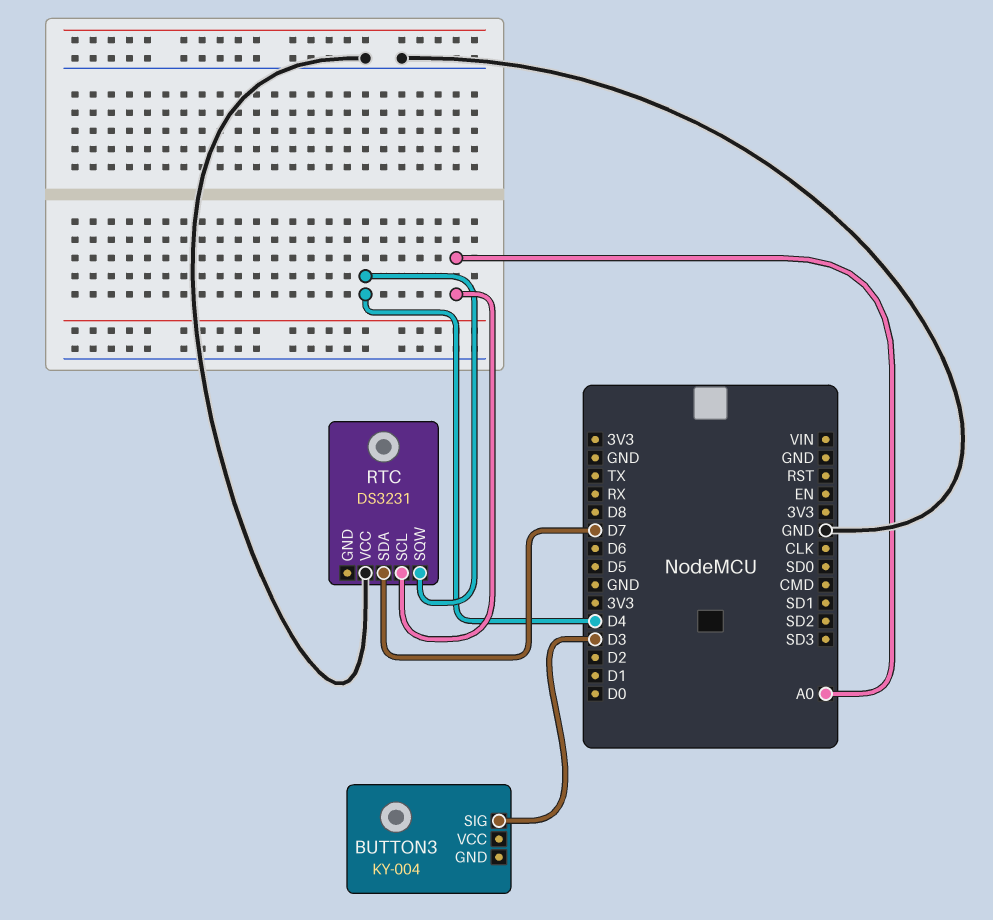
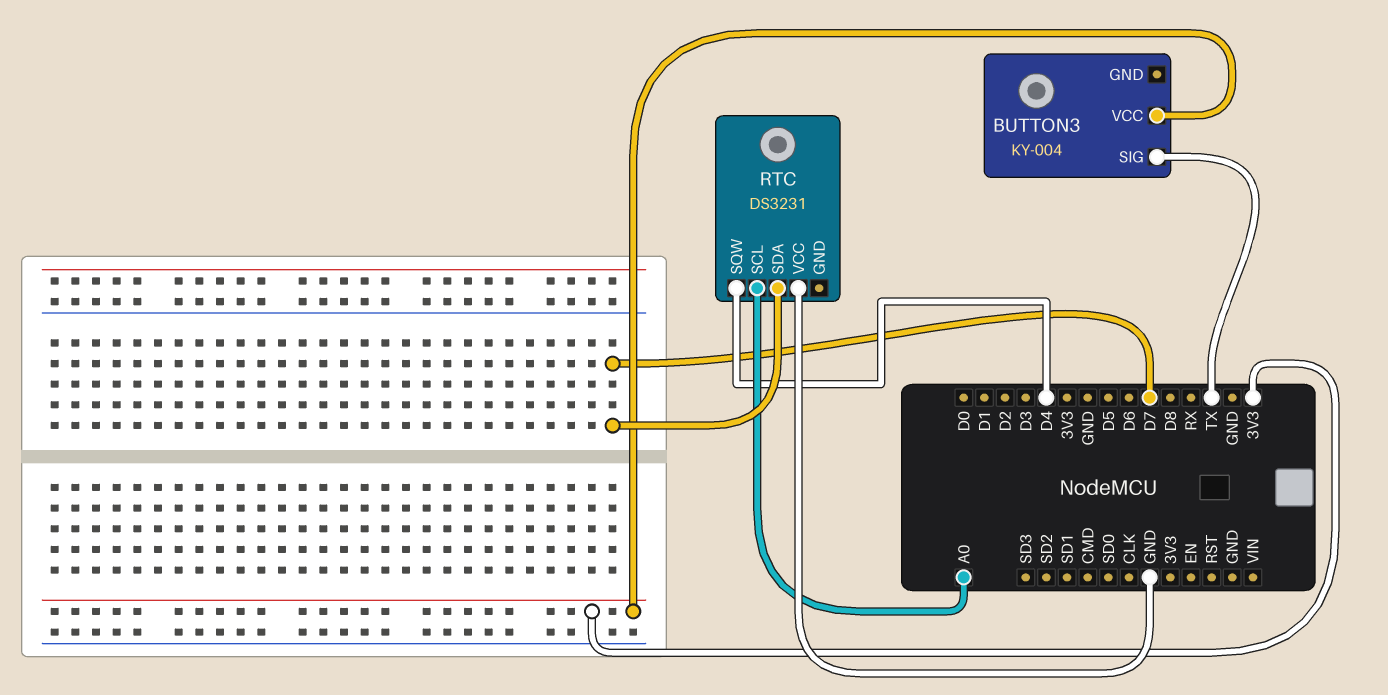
BUTTON3 pin SIG: D3 -> TX
BUTTON3 pin VCC: none -> 3V3

